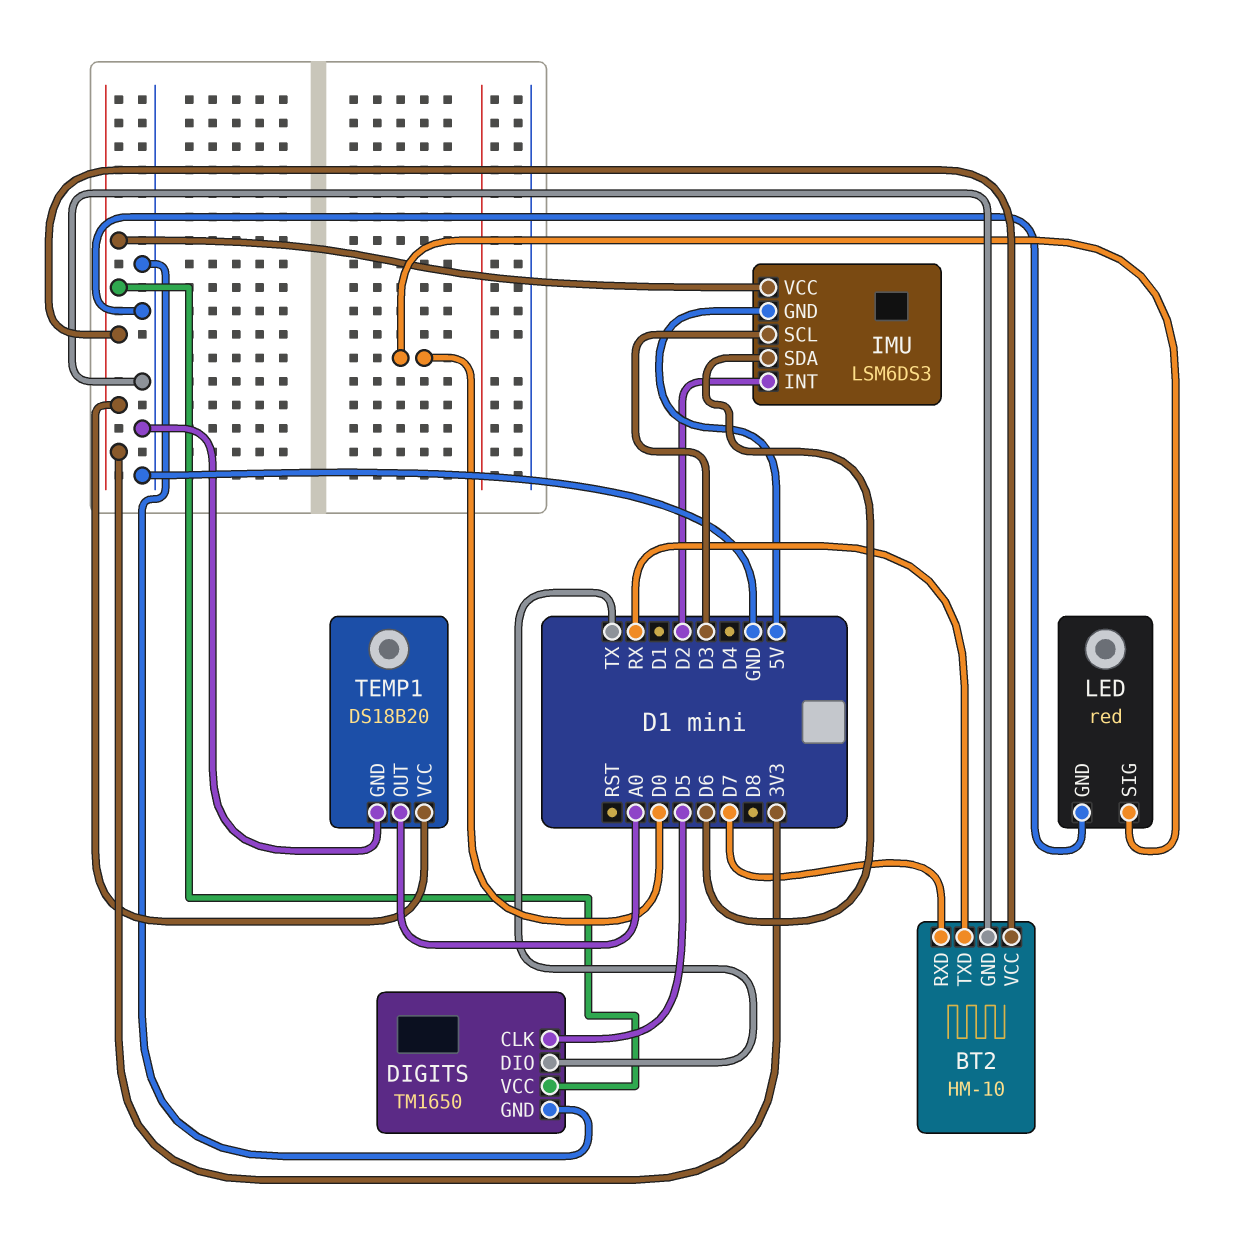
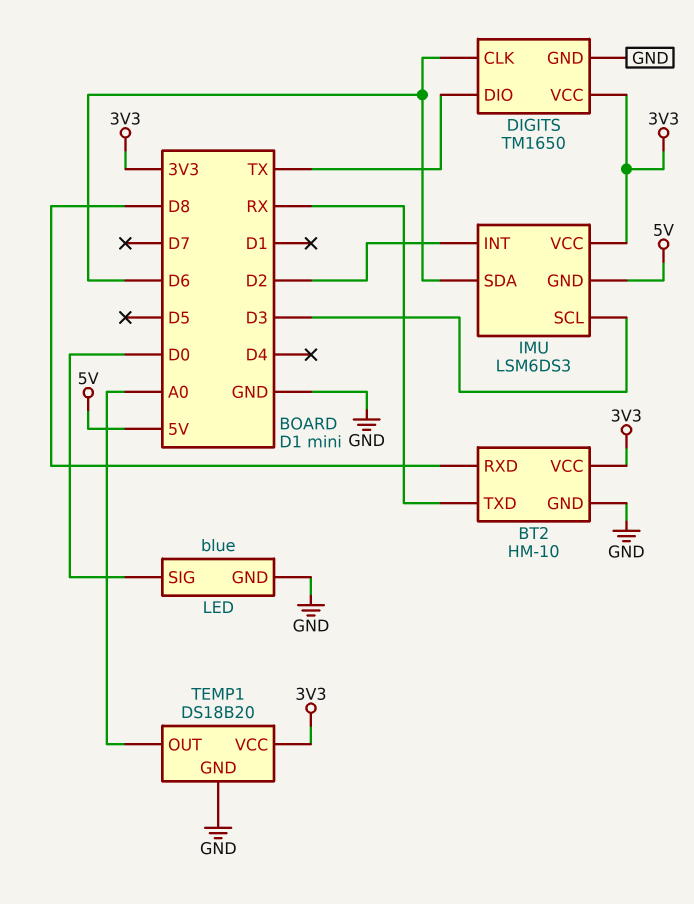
BT2 pin RXD: D7 -> D8
DIGITS pin CLK: D5 -> D6
LED: red -> blue

